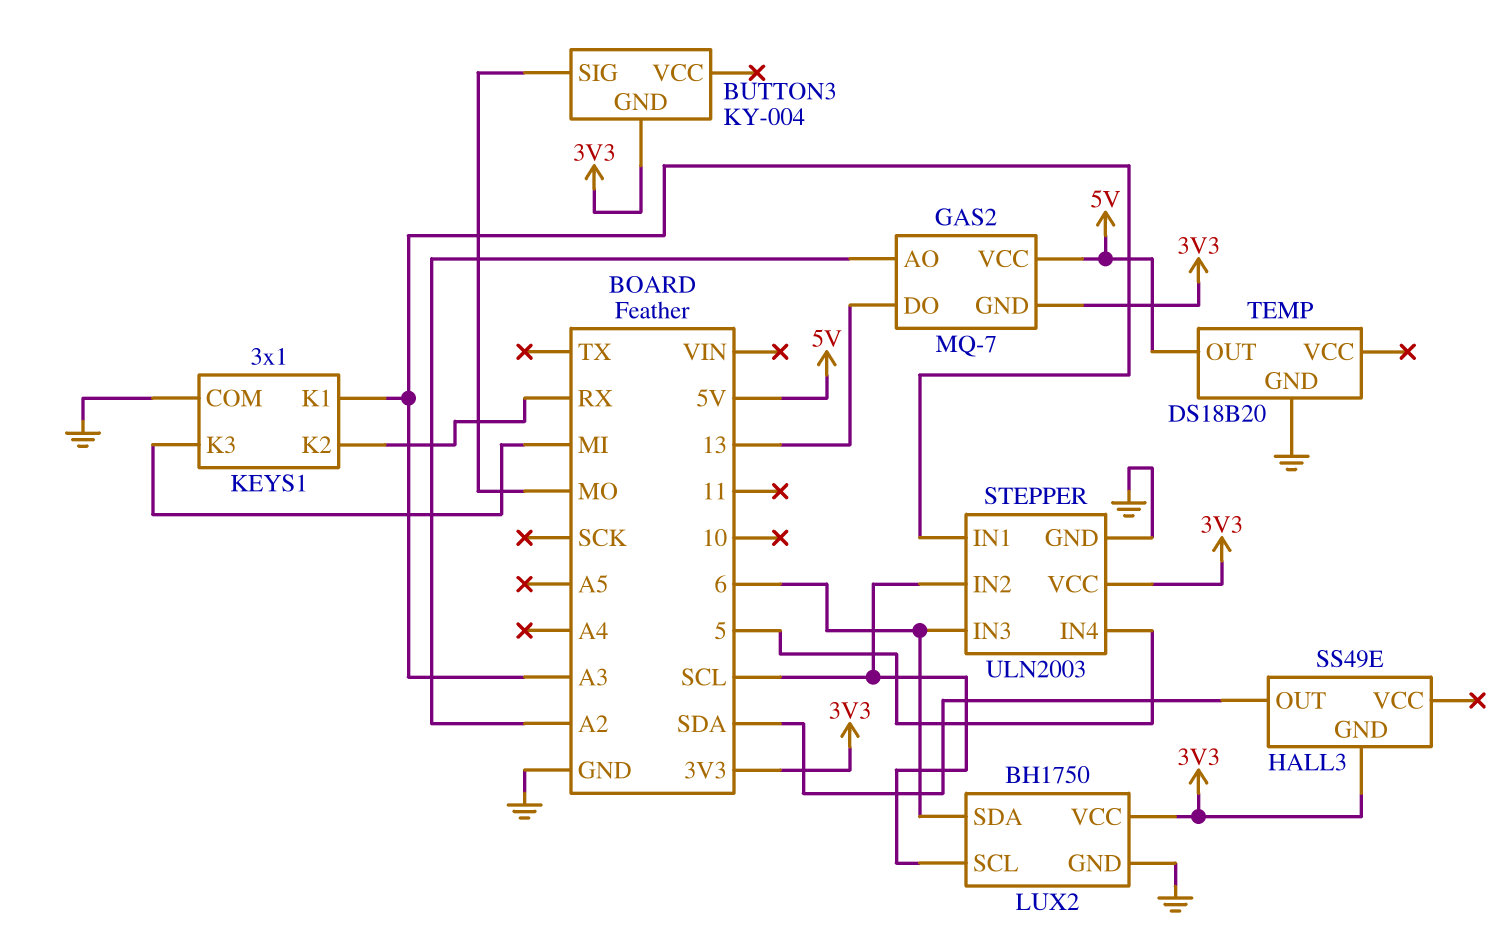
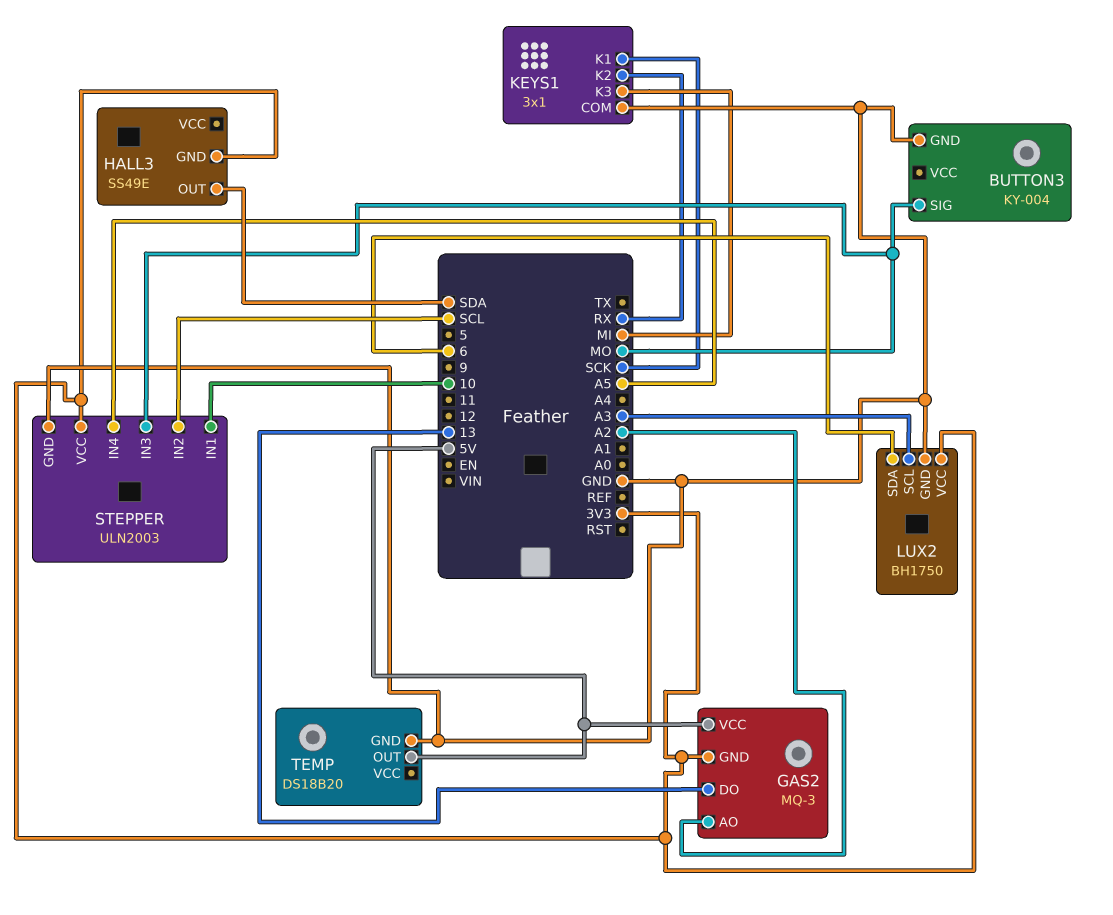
BUTTON3 pin GND: 3V3 -> GND
GAS2: MQ-7 -> MQ-3
KEYS1 pin K1: A3 -> SCK
LUX2 pin SCL: SCL -> A3
STEPPER pin IN1: A3 -> 10
STEPPER pin IN3: 6 -> MO
STEPPER pin IN4: 5 -> A5

